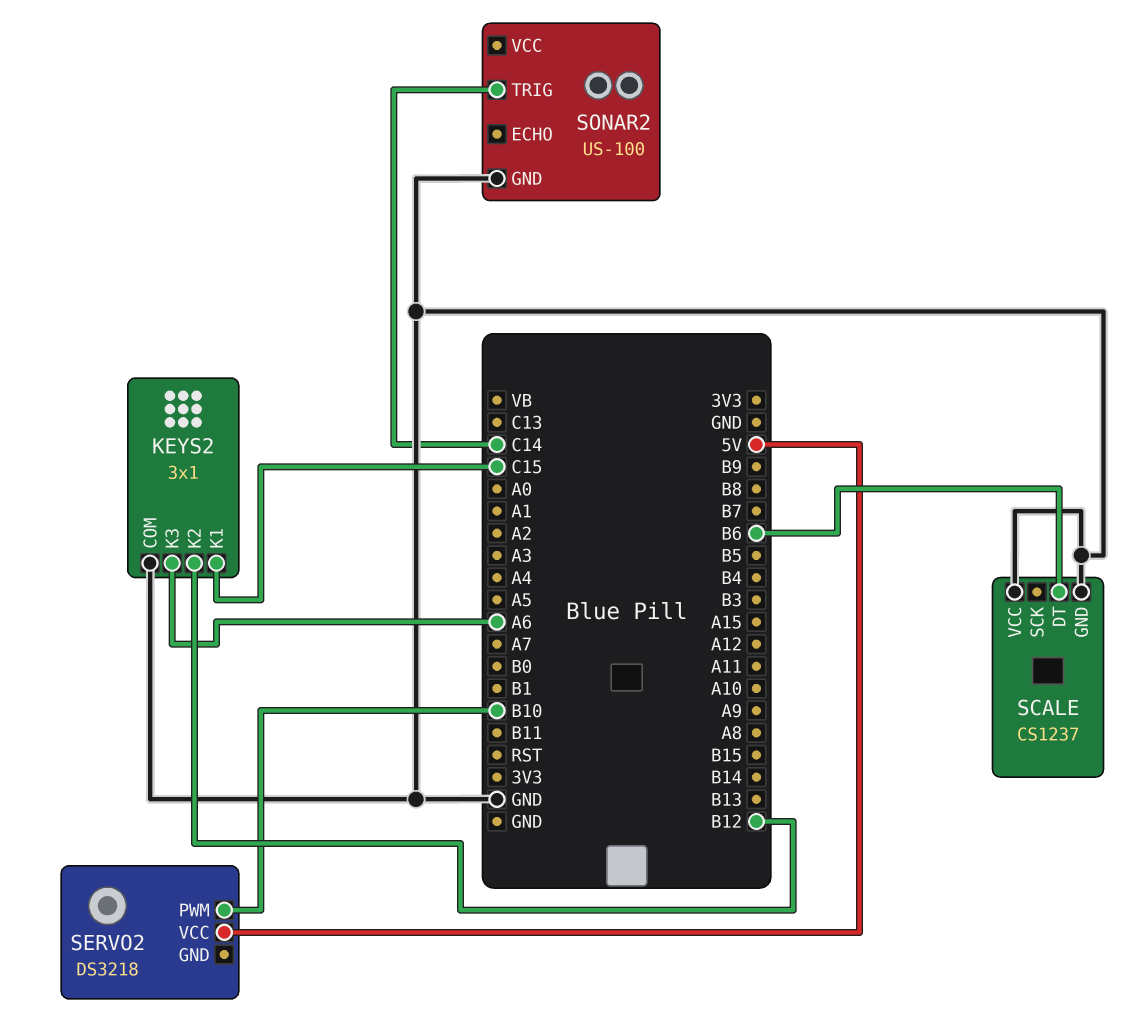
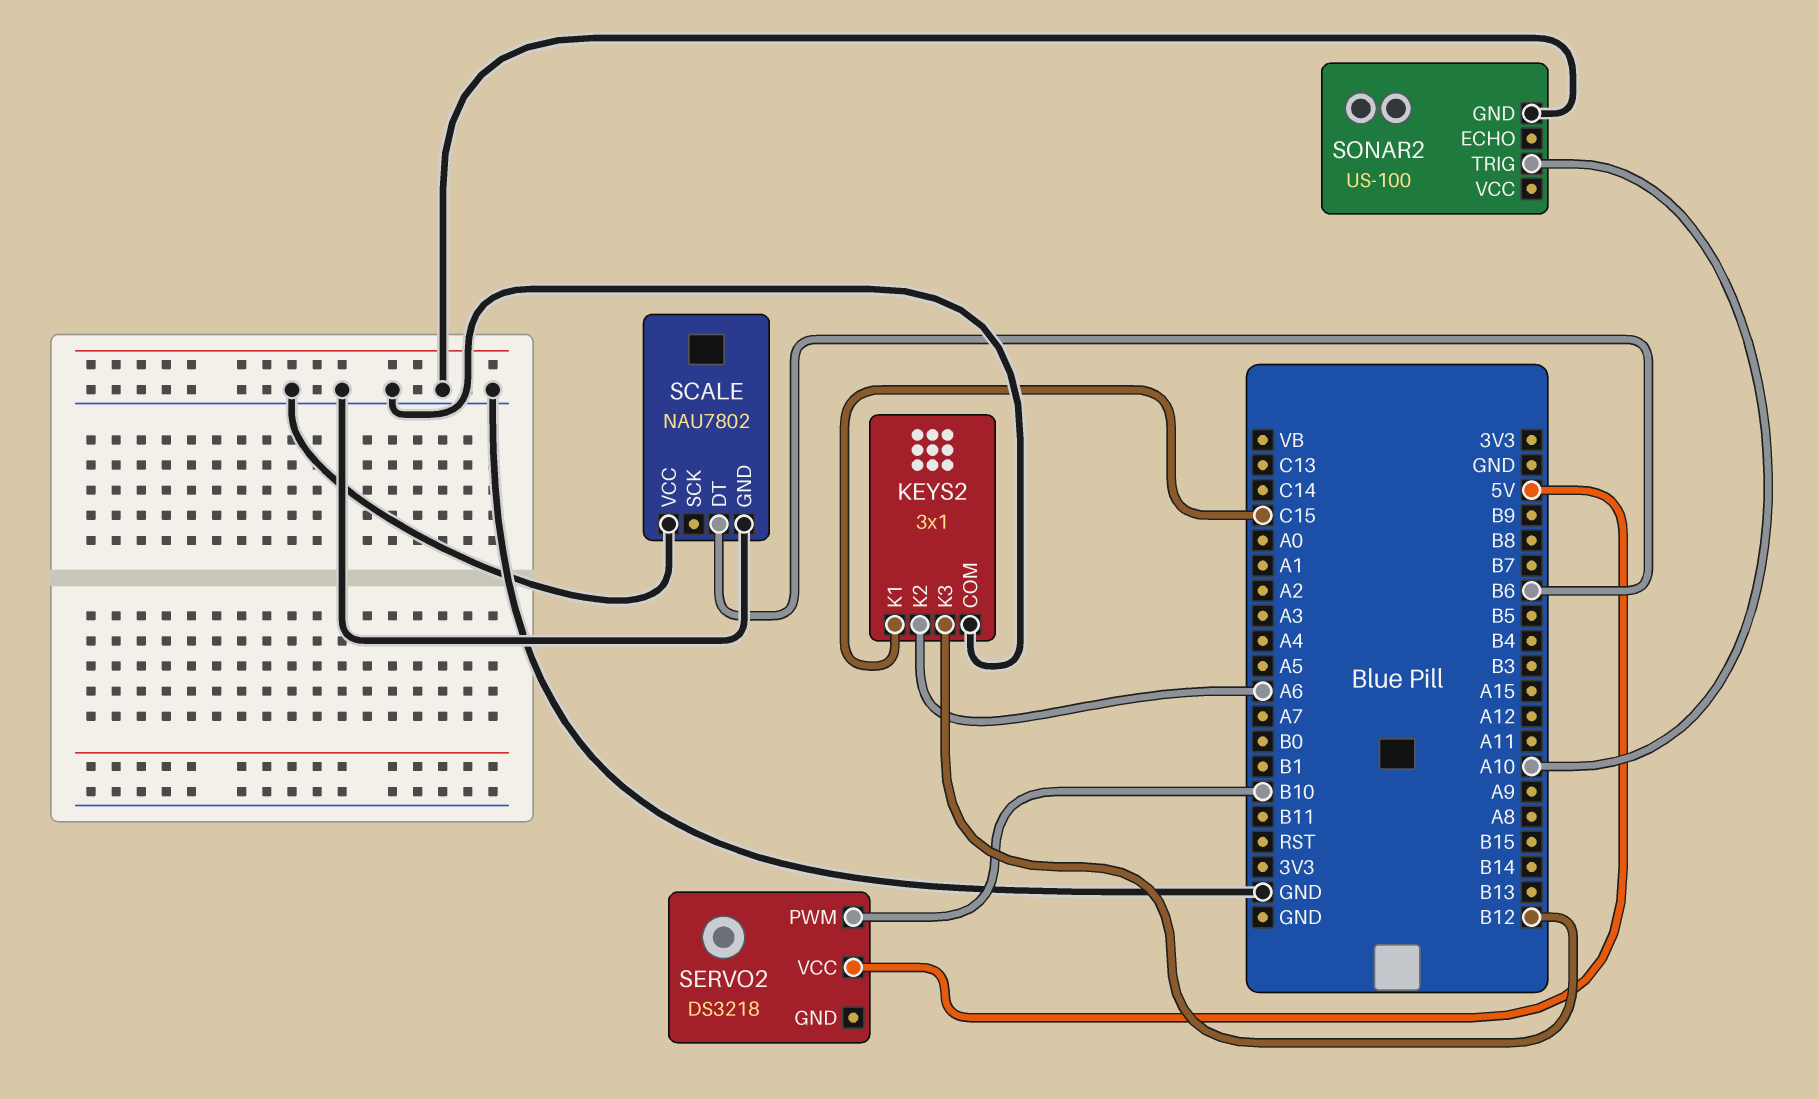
KEYS2 pin K2: B12 -> A6
KEYS2 pin K3: A6 -> B12
SCALE: CS1237 -> NAU7802
SONAR2 pin TRIG: C14 -> A10

